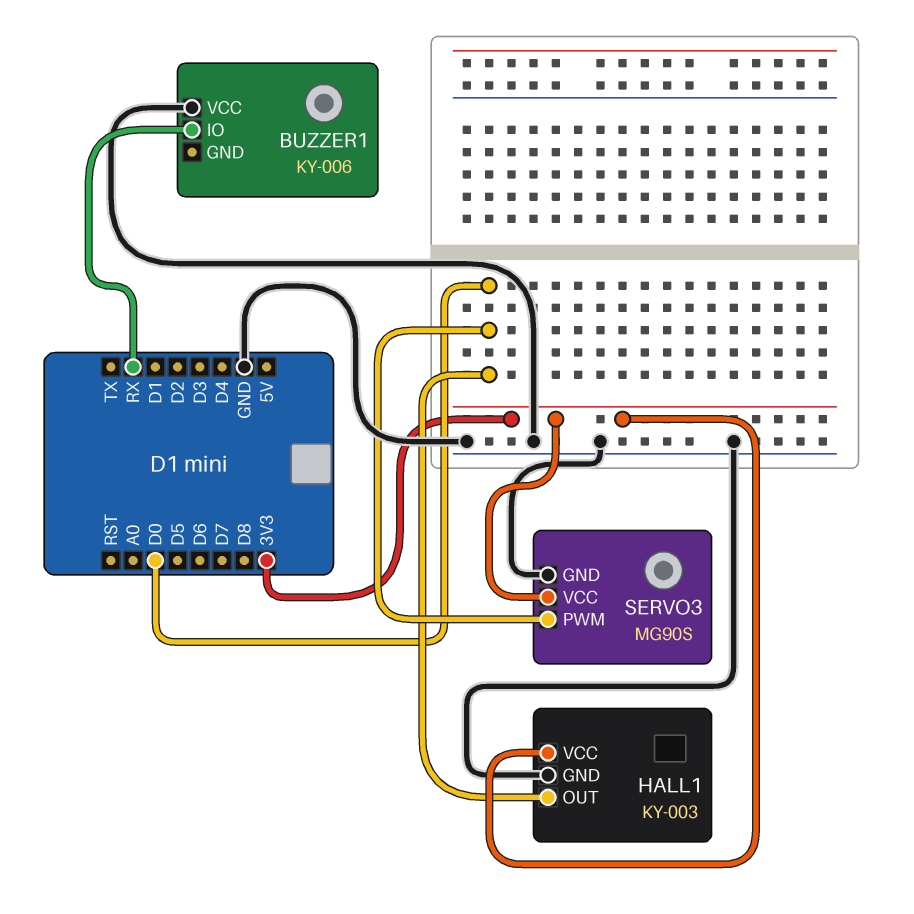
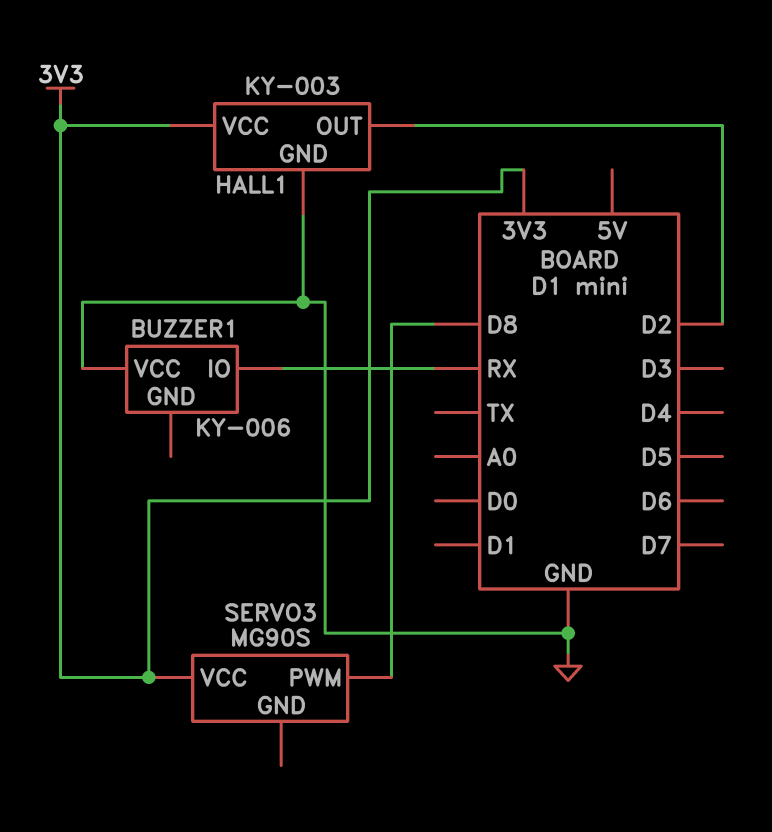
HALL1 pin OUT: D0 -> D2
SERVO3 pin GND: GND -> none
SERVO3 pin PWM: D0 -> D8

